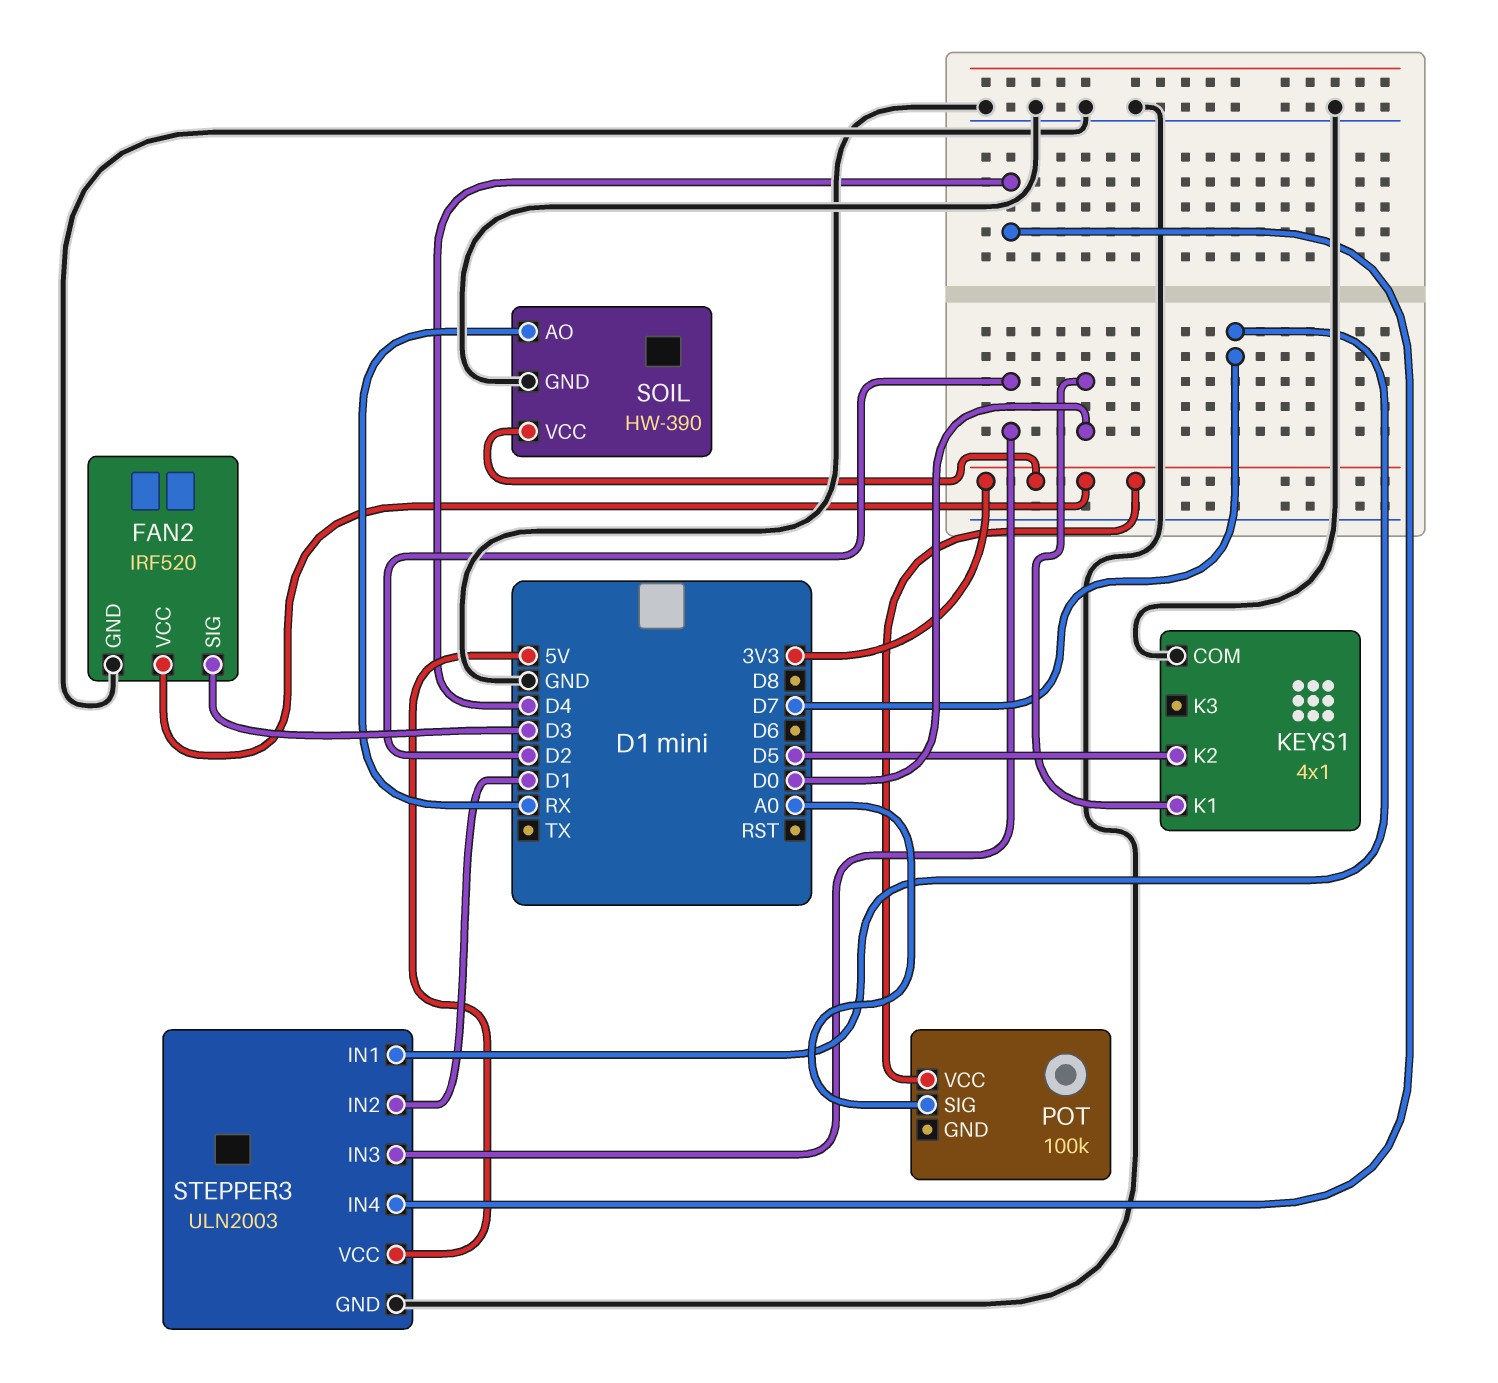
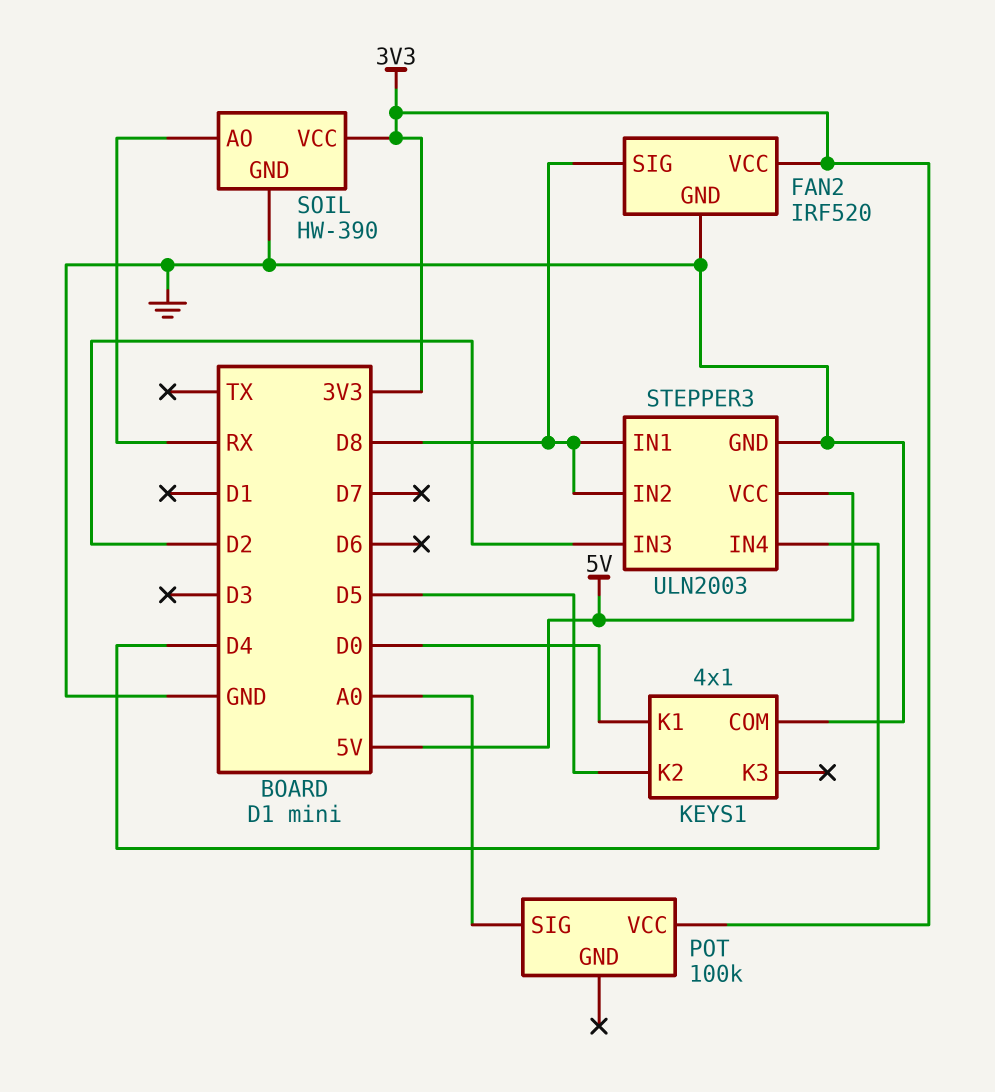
FAN2 pin SIG: D3 -> D8
STEPPER3 pin IN1: D7 -> D8
STEPPER3 pin IN2: D1 -> D8

